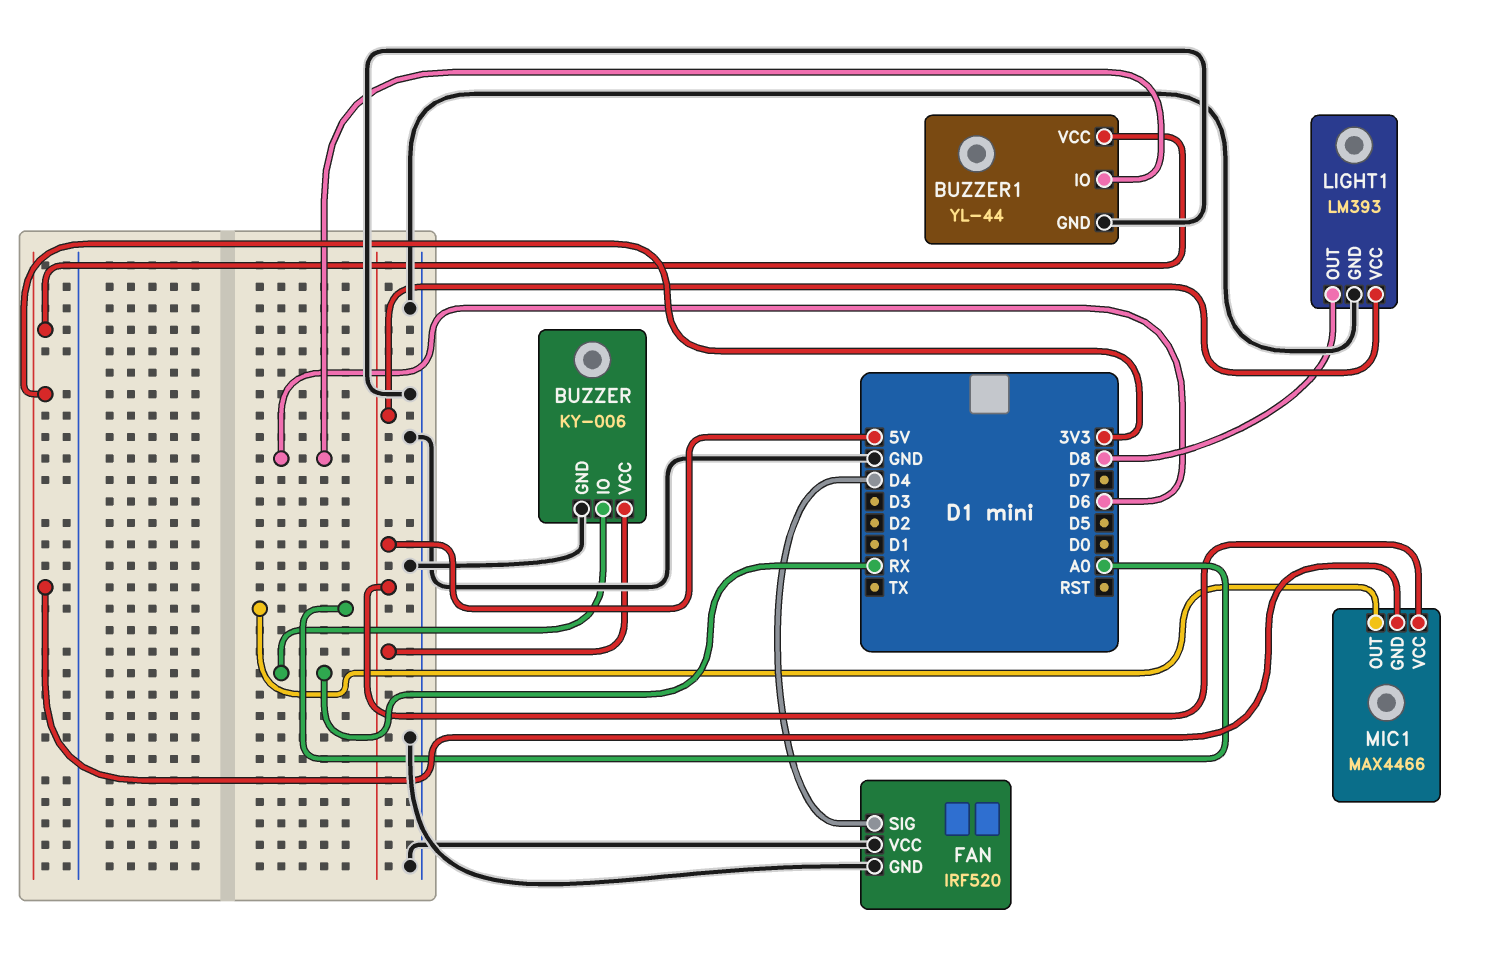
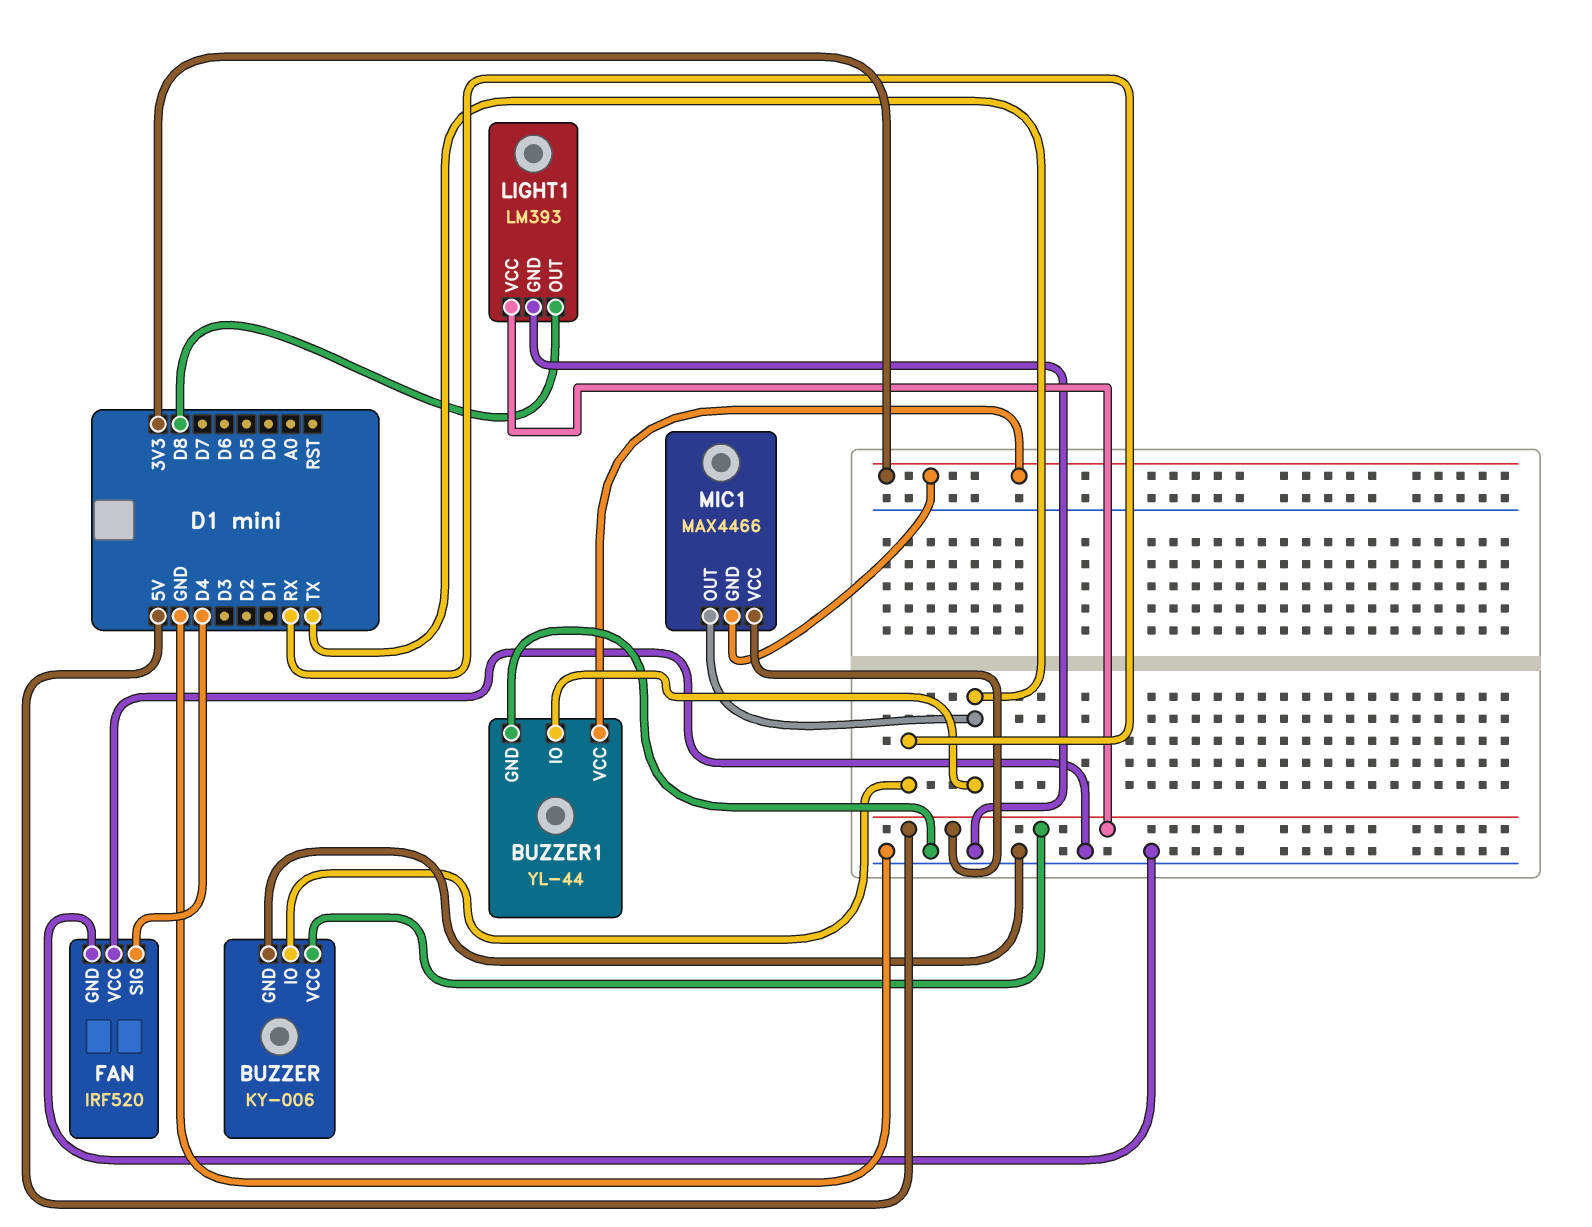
BUZZER1 pin IO: D6 -> TX
MIC1 pin OUT: A0 -> TX

